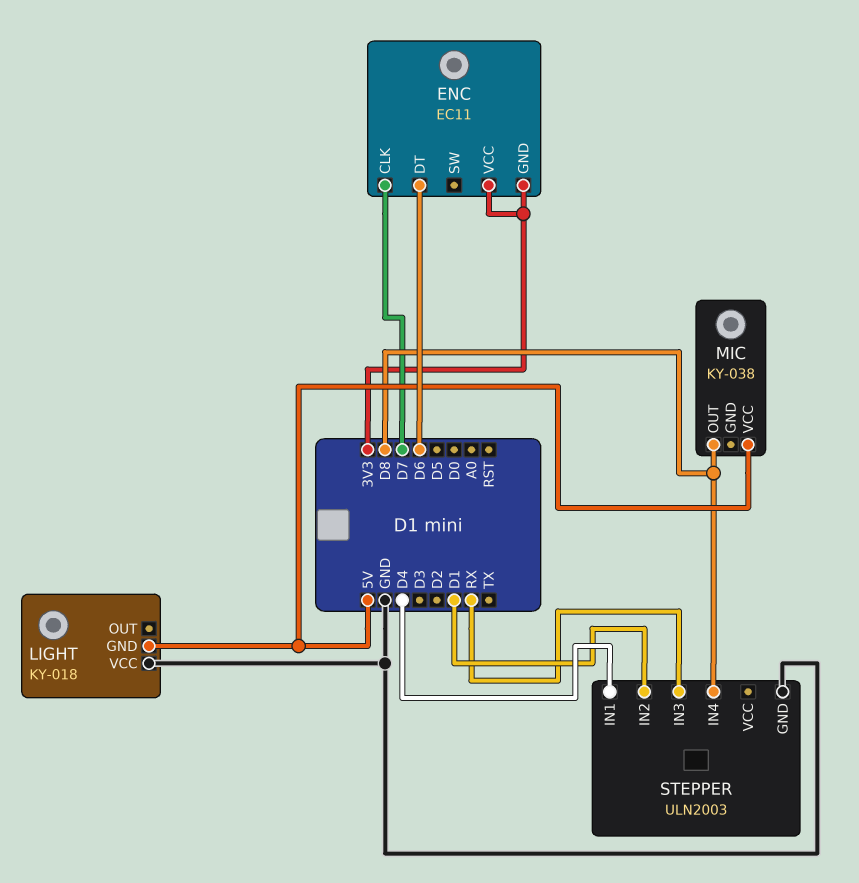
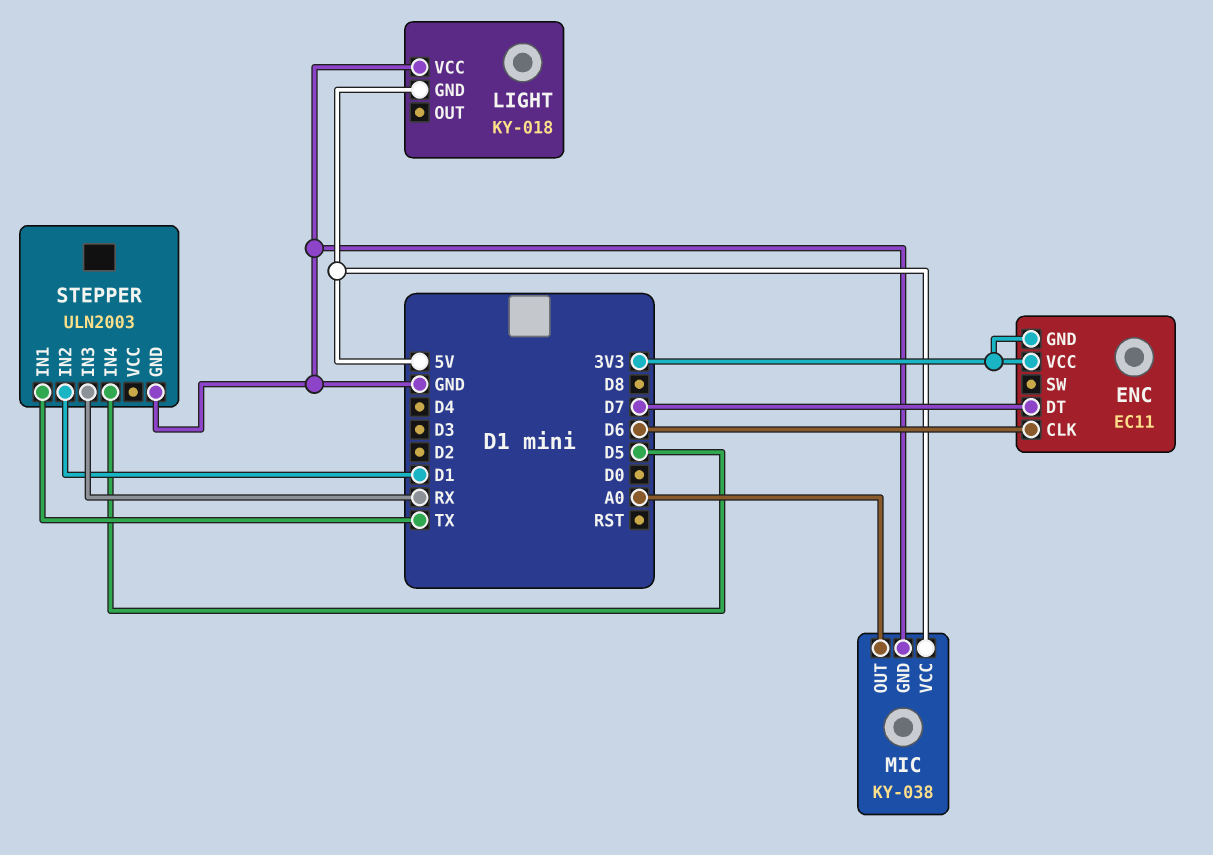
ENC pin CLK: D7 -> D6
ENC pin DT: D6 -> D7
MIC pin GND: none -> GND
MIC pin OUT: D8 -> A0
STEPPER pin IN1: D4 -> TX
STEPPER pin IN4: D8 -> D5

